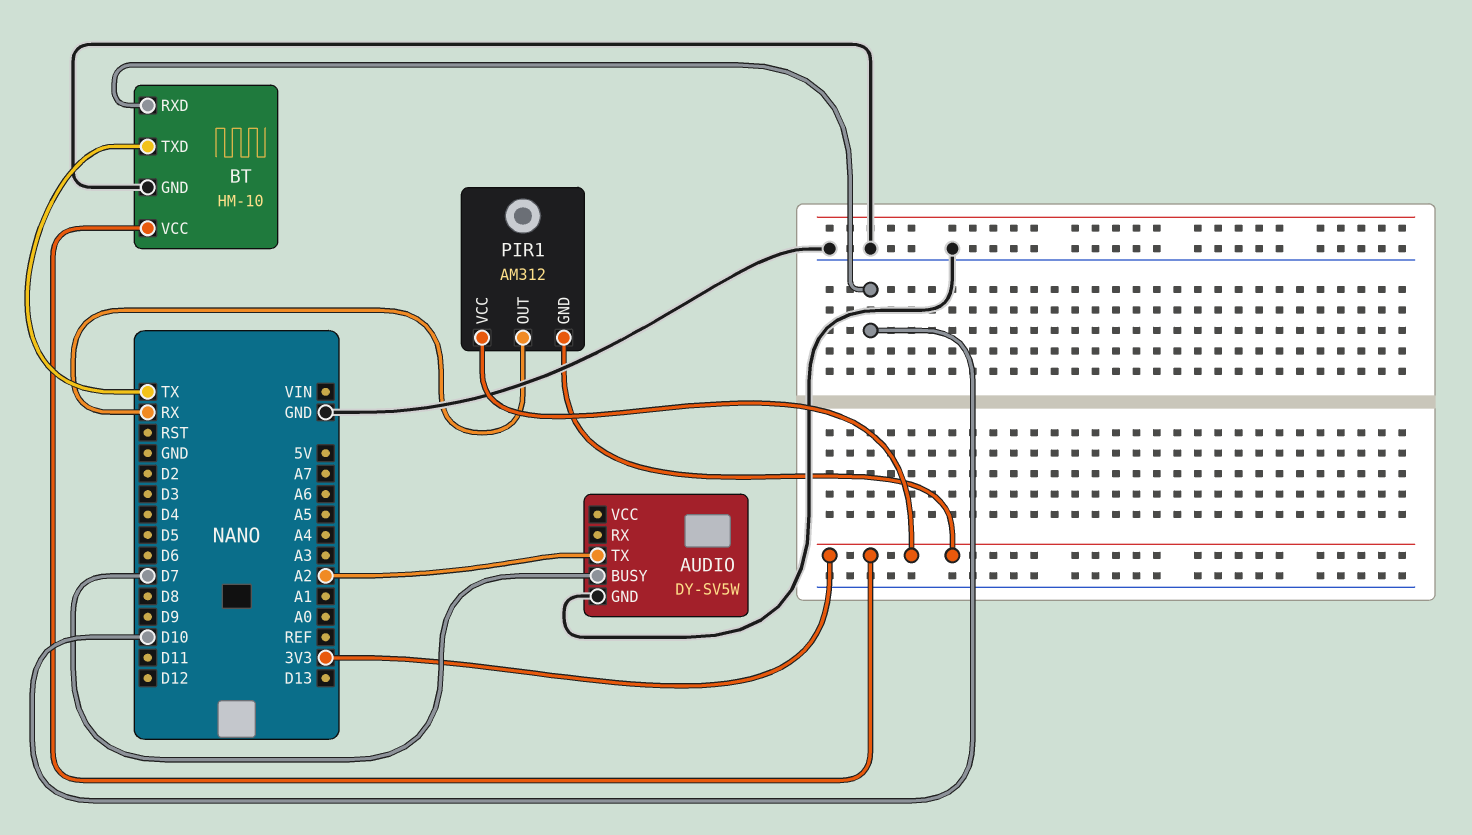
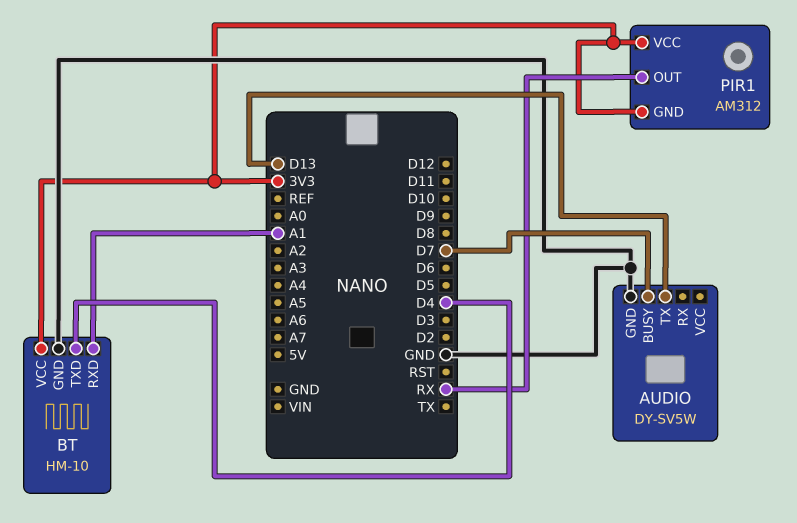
AUDIO pin TX: A2 -> D13
BT pin RXD: D10 -> A1
BT pin TXD: TX -> D4

